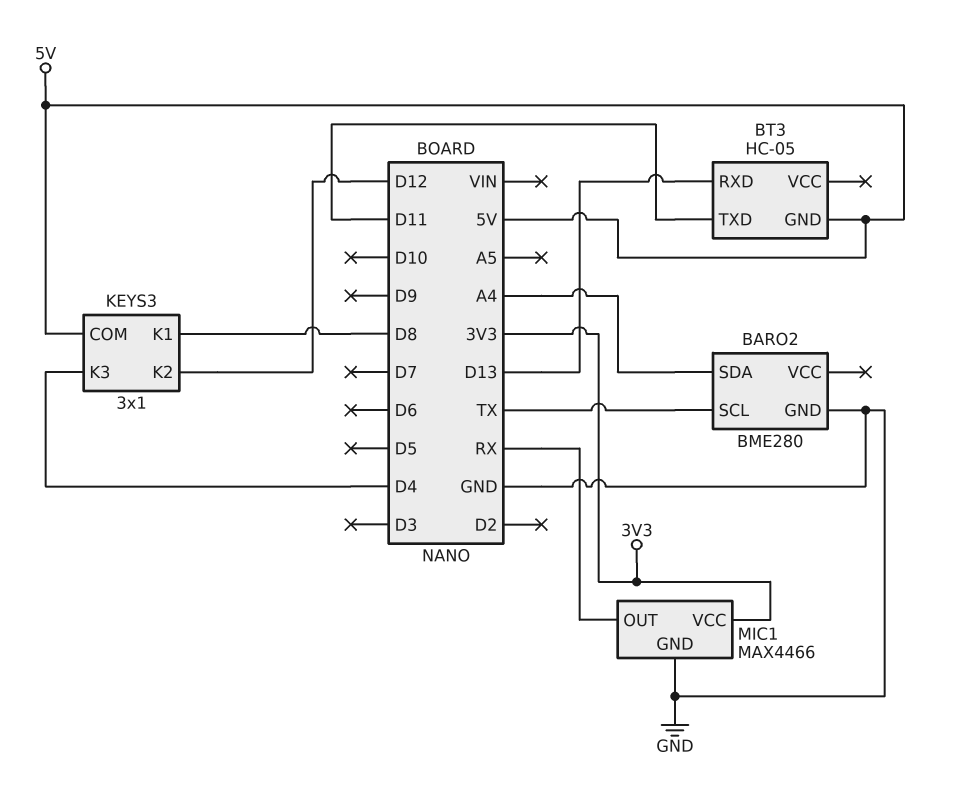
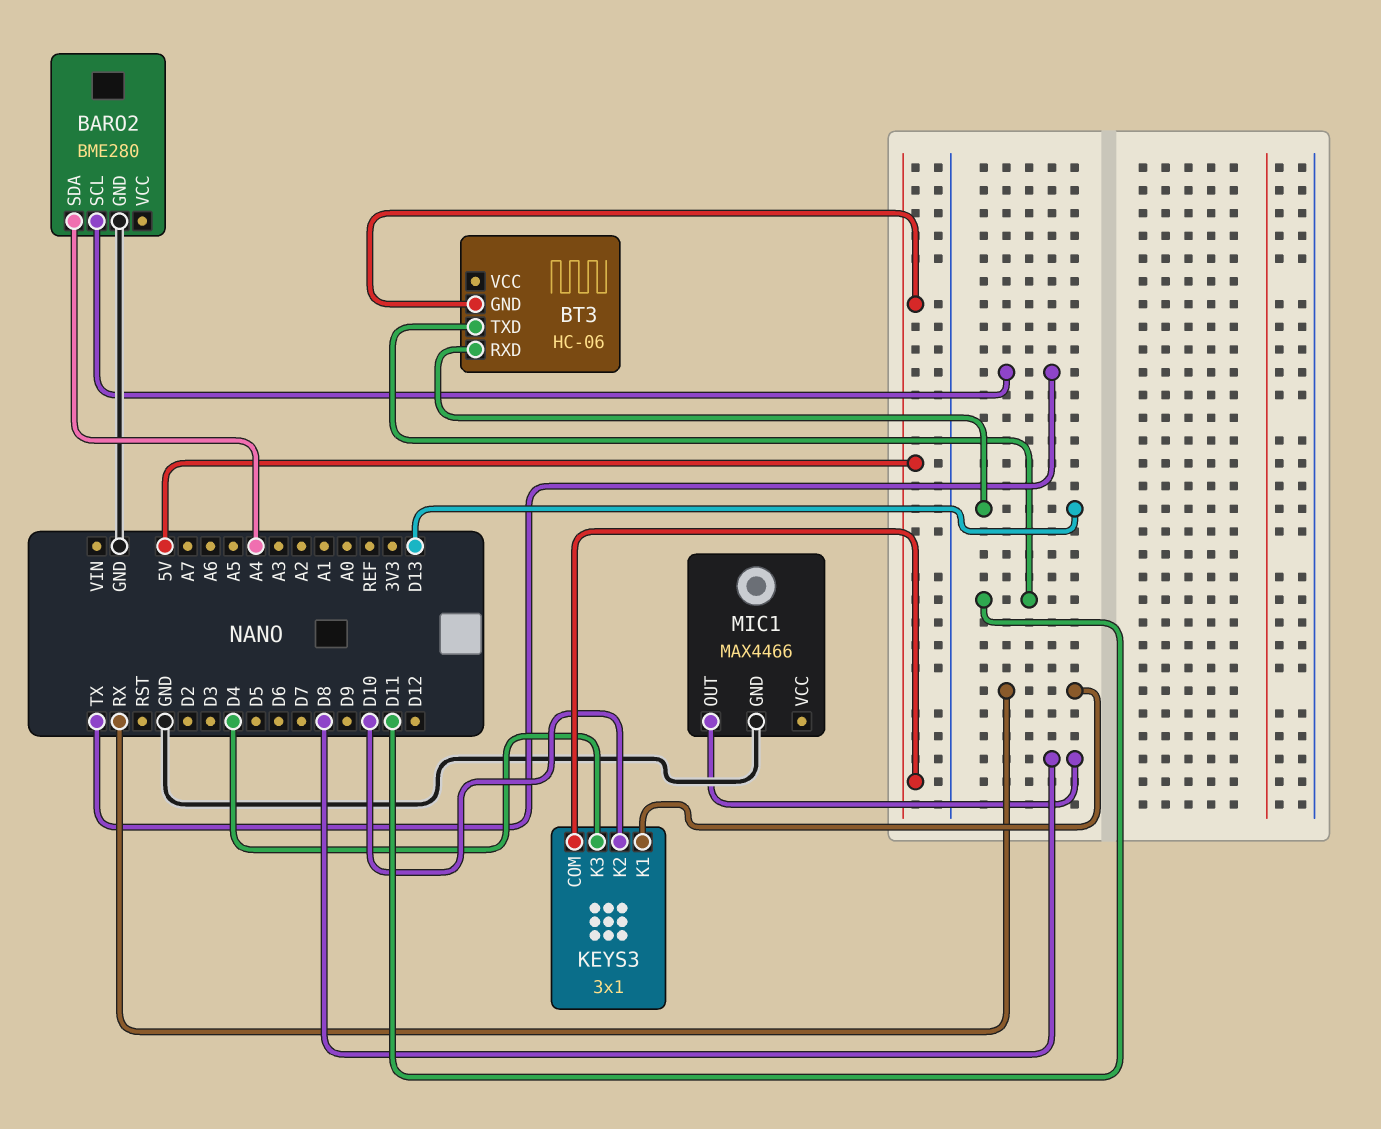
BT3: HC-05 -> HC-06
KEYS3 pin K1: D8 -> RX
KEYS3 pin K2: D12 -> D10
MIC1 pin OUT: RX -> D8
MIC1 pin VCC: 3V3 -> none

